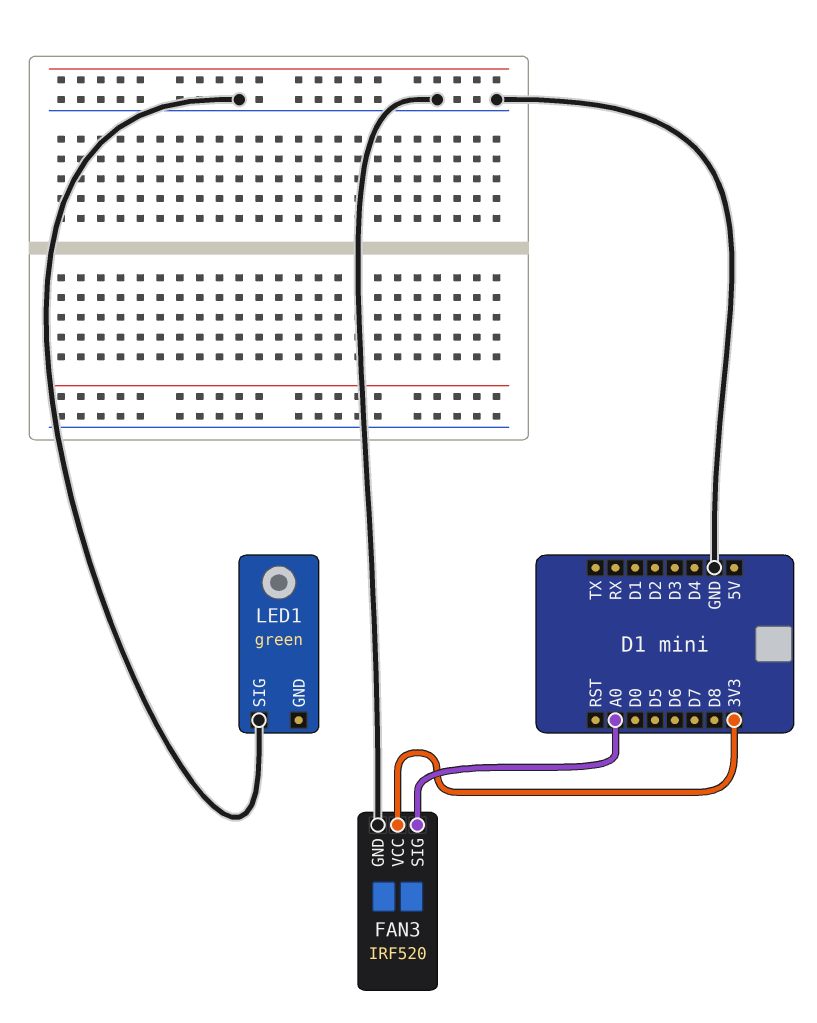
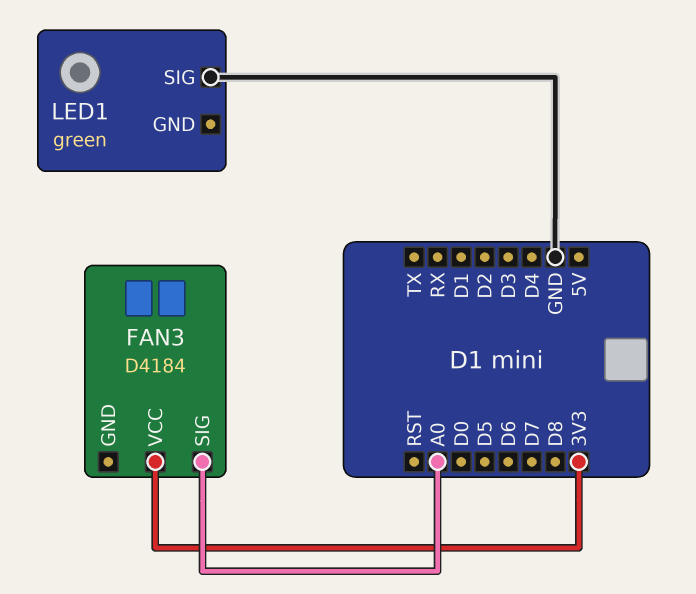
FAN3: IRF520 -> D4184
FAN3 pin GND: GND -> none

